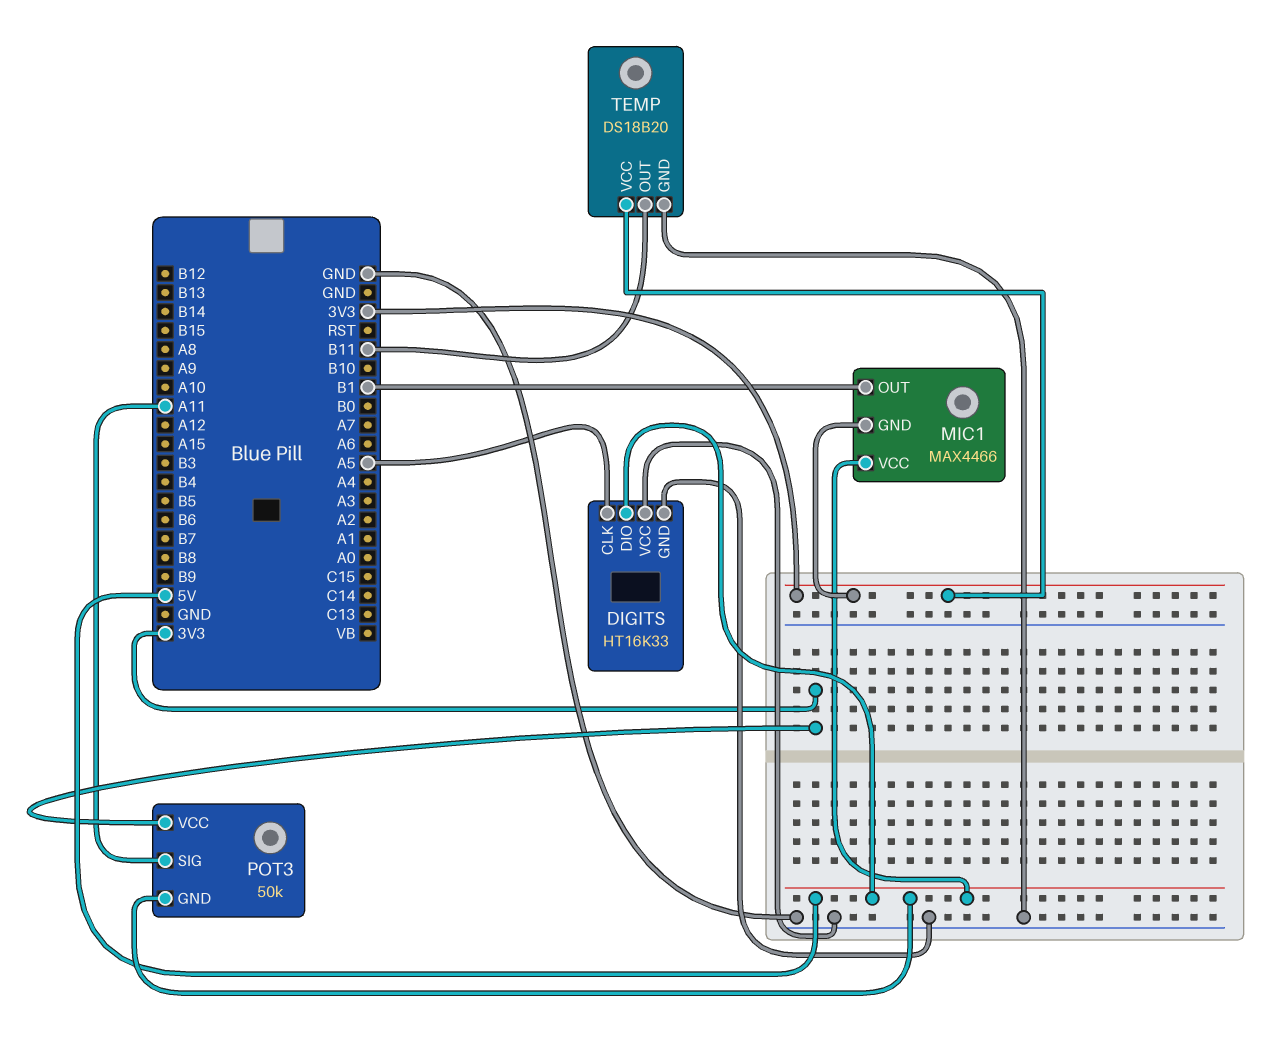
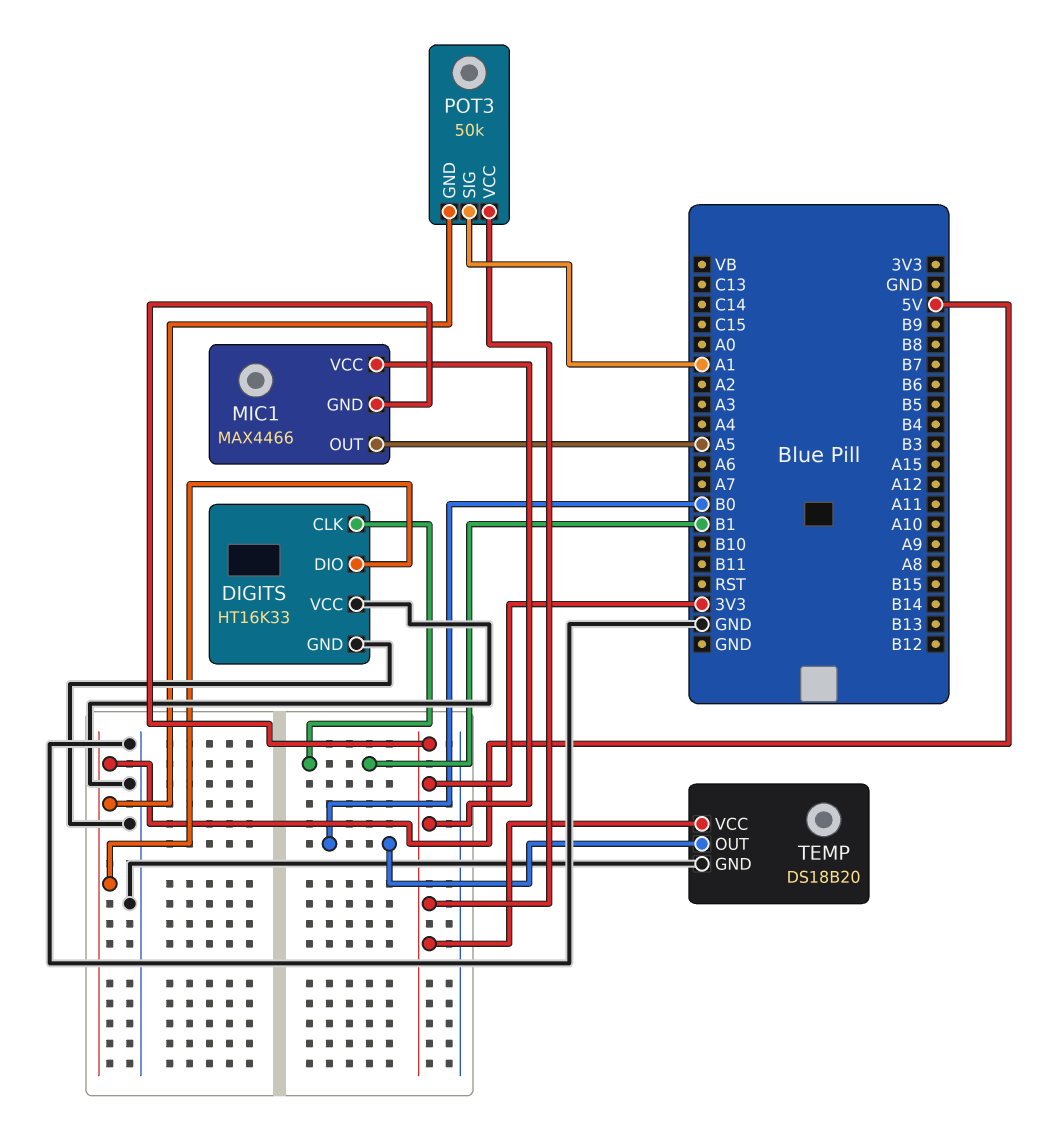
DIGITS pin CLK: A5 -> B1
MIC1 pin OUT: B1 -> A5
MIC1 pin VCC: 5V -> 3V3
POT3 pin SIG: A11 -> A1
TEMP pin OUT: B11 -> B0

